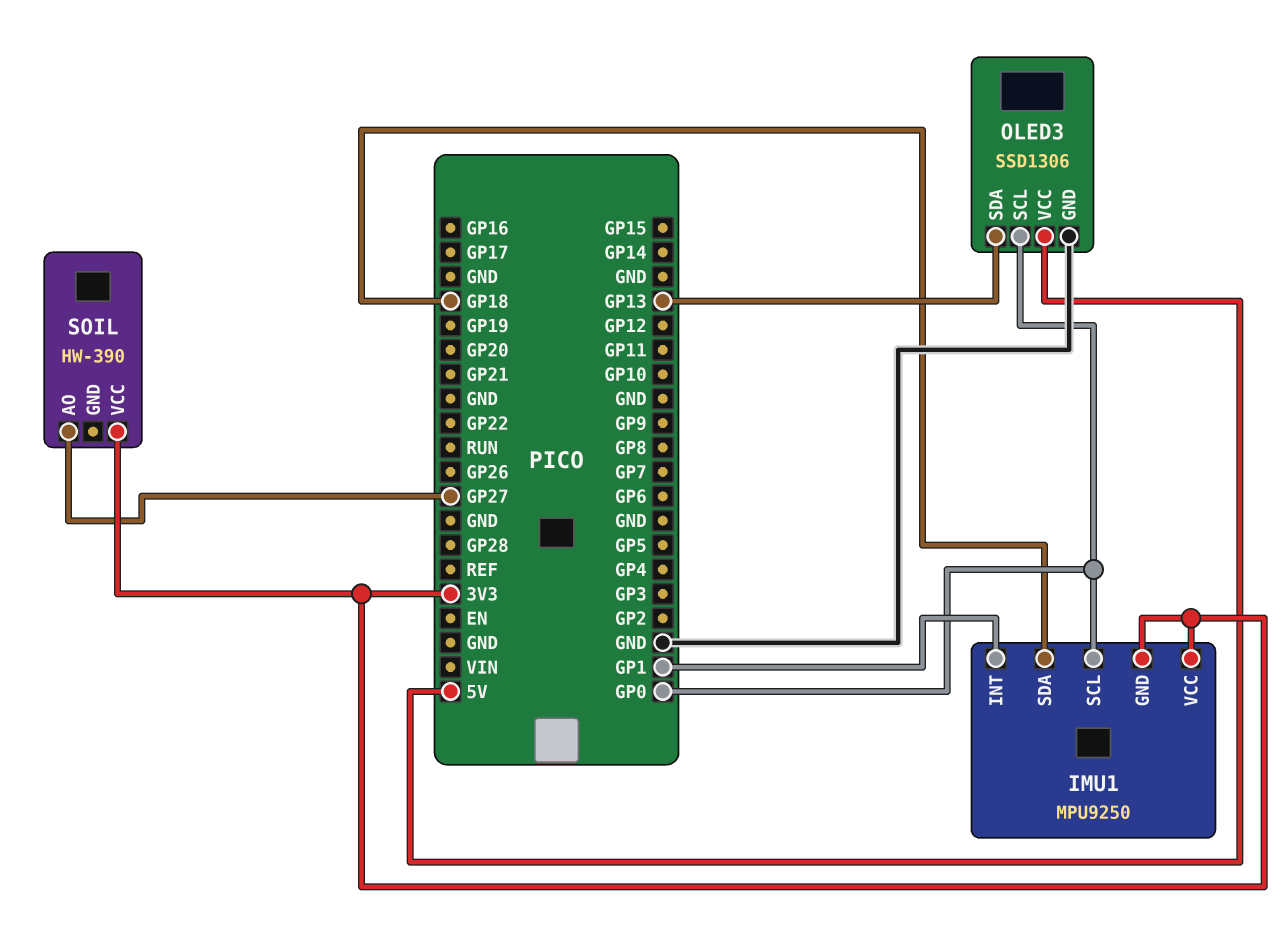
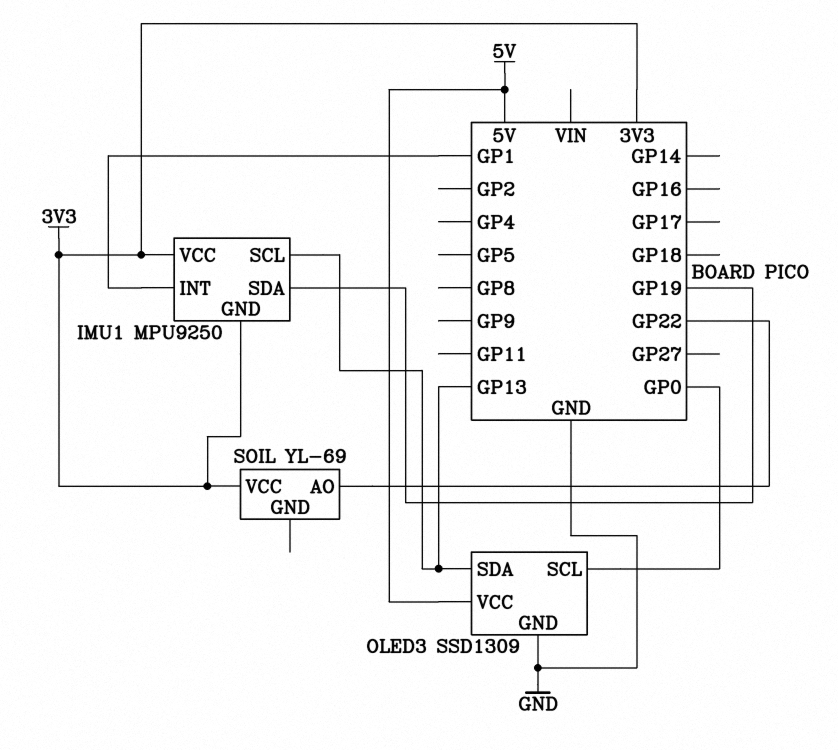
IMU1 pin SCL: GP0 -> GP13
IMU1 pin SDA: GP18 -> GP19
OLED3: SSD1306 -> SSD1309
SOIL: HW-390 -> YL-69
SOIL pin AO: GP27 -> GP22

